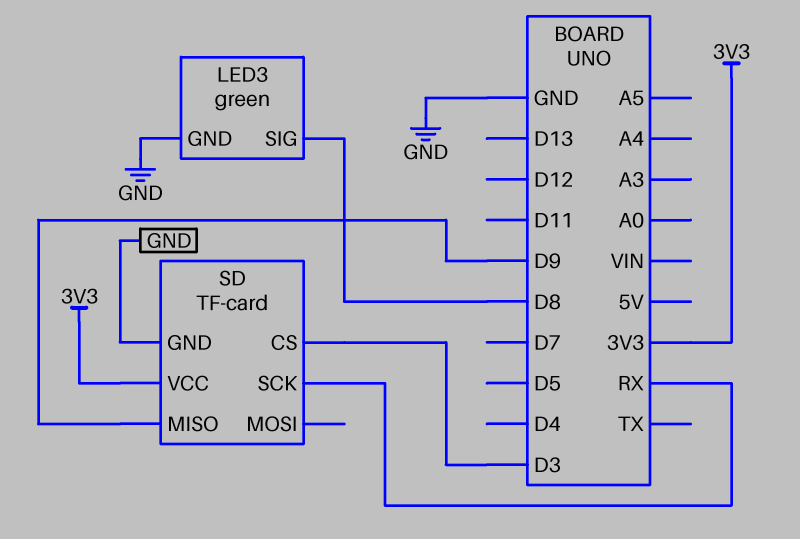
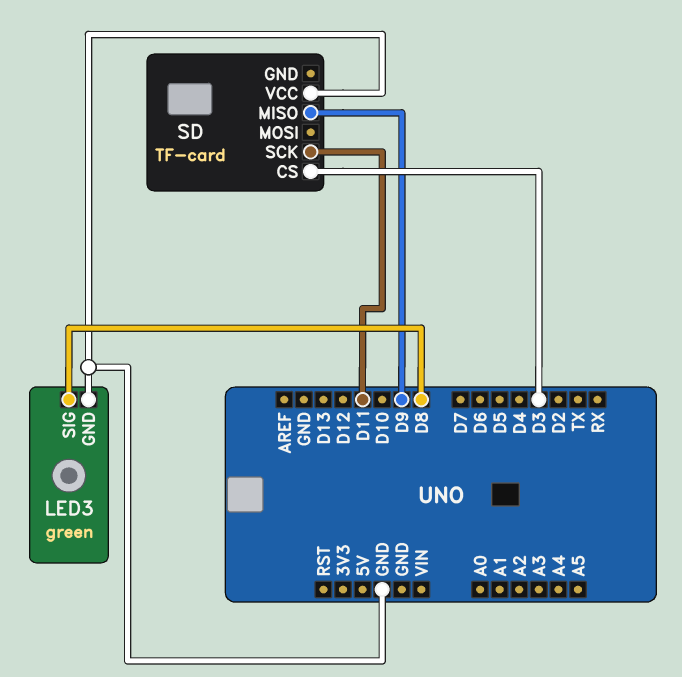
SD pin GND: GND -> none
SD pin SCK: RX -> D11
SD pin VCC: 3V3 -> GND

